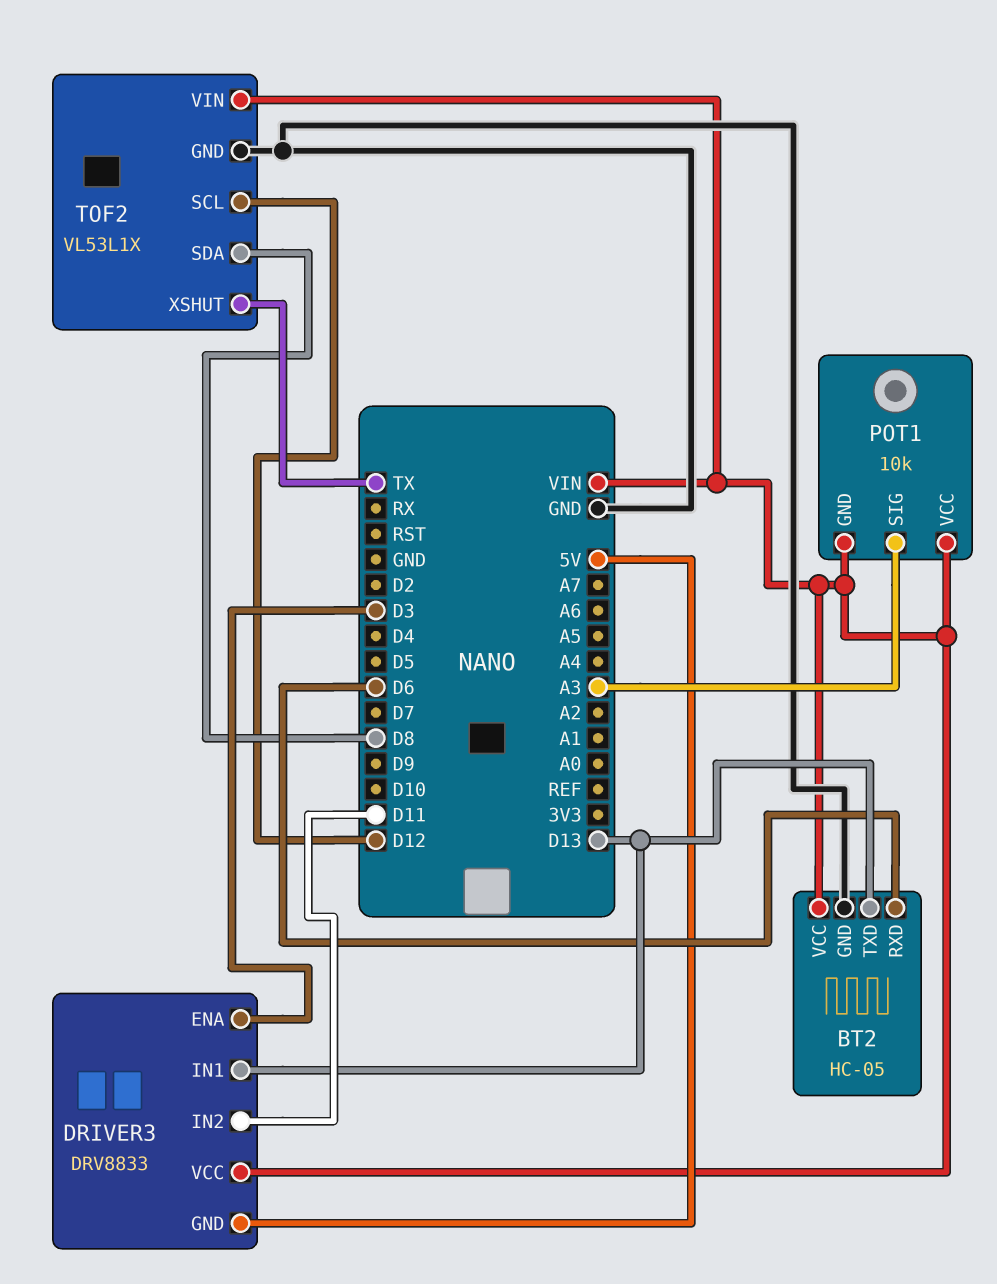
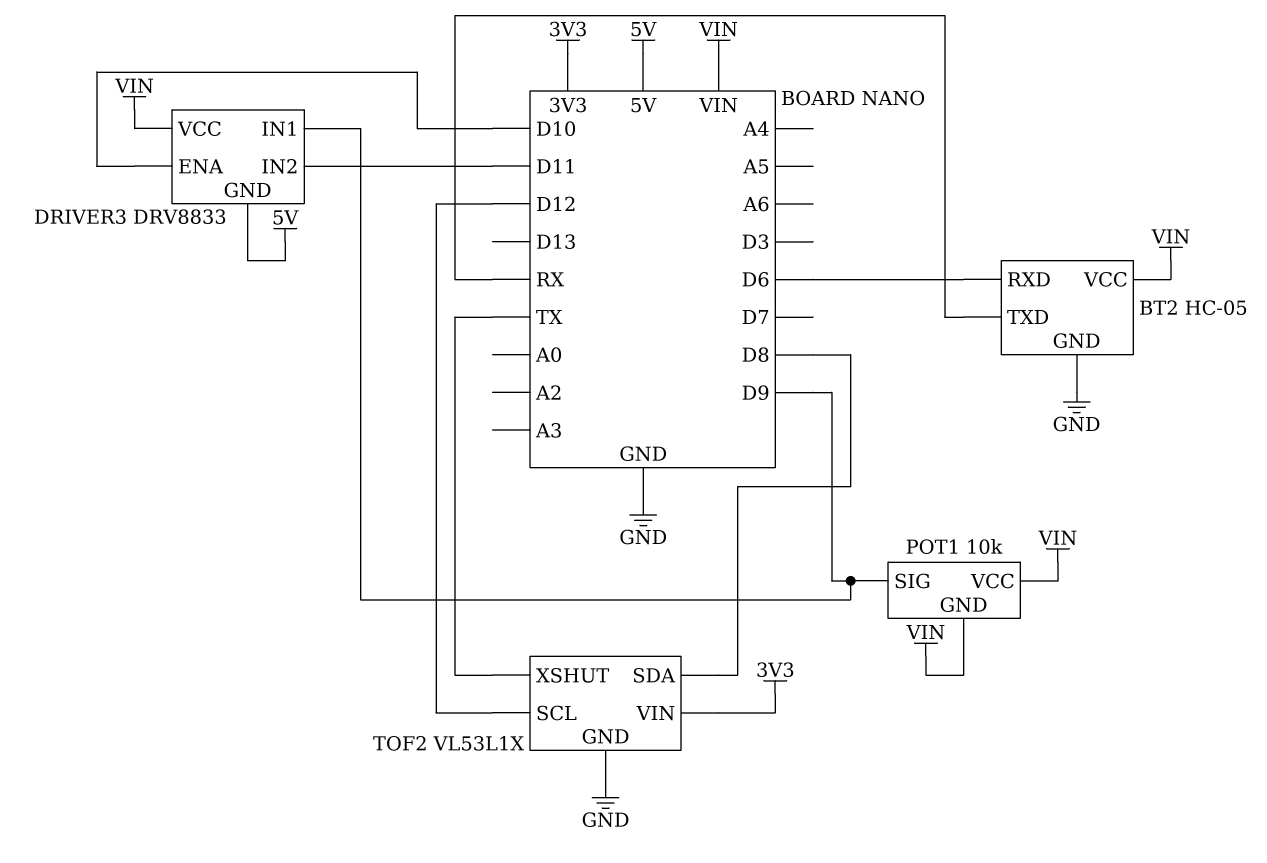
BT2 pin TXD: D13 -> RX
DRIVER3 pin ENA: D3 -> D10
DRIVER3 pin IN1: D13 -> D9
POT1 pin SIG: A3 -> D9
TOF2 pin VIN: VIN -> 3V3

